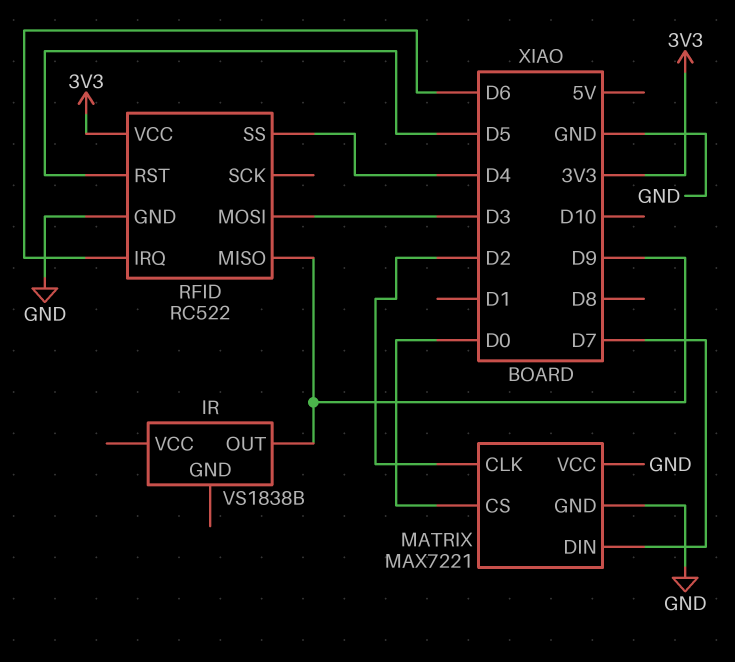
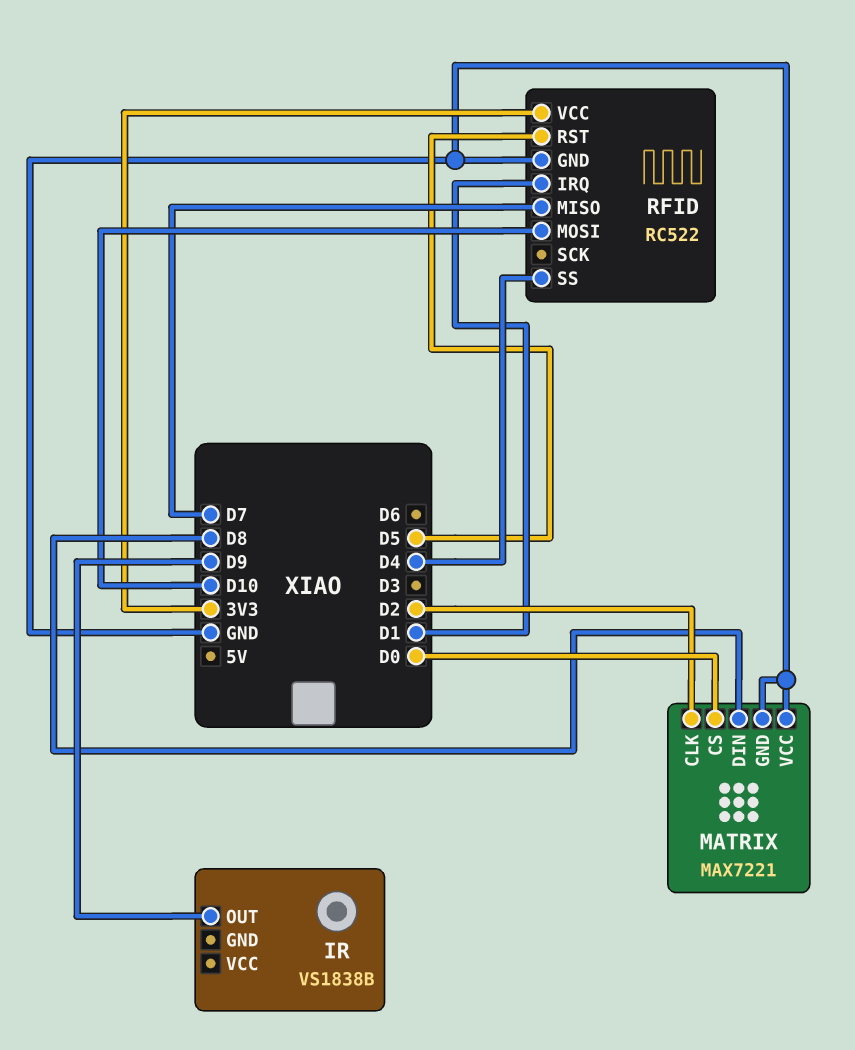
MATRIX pin DIN: D7 -> D8
RFID pin IRQ: D6 -> D1
RFID pin MISO: D9 -> D7
RFID pin MOSI: D3 -> D10

